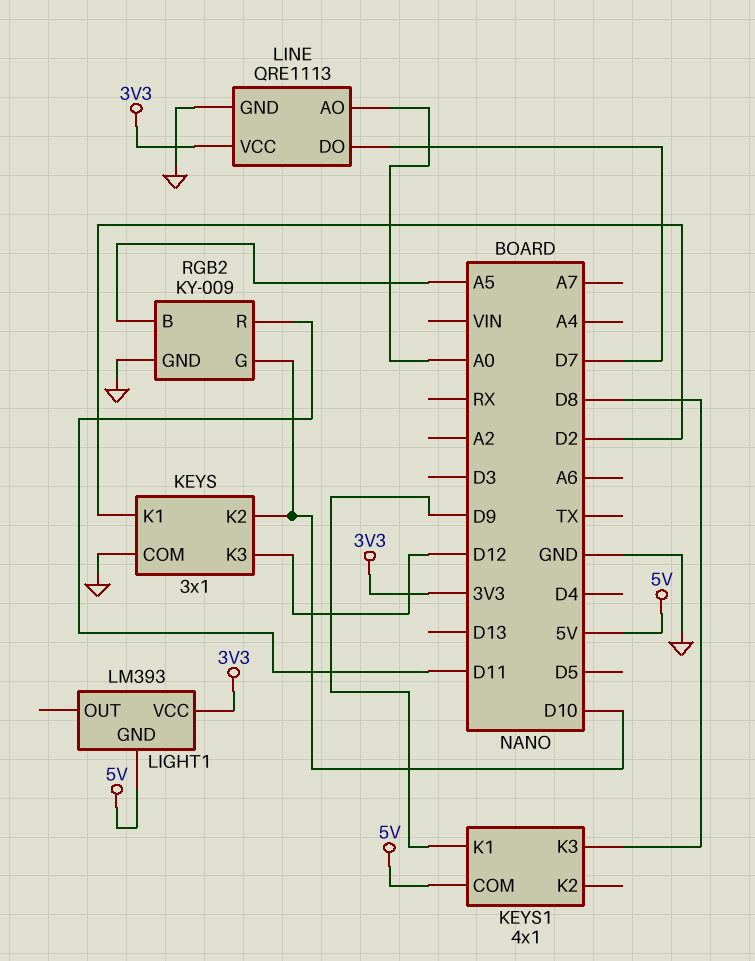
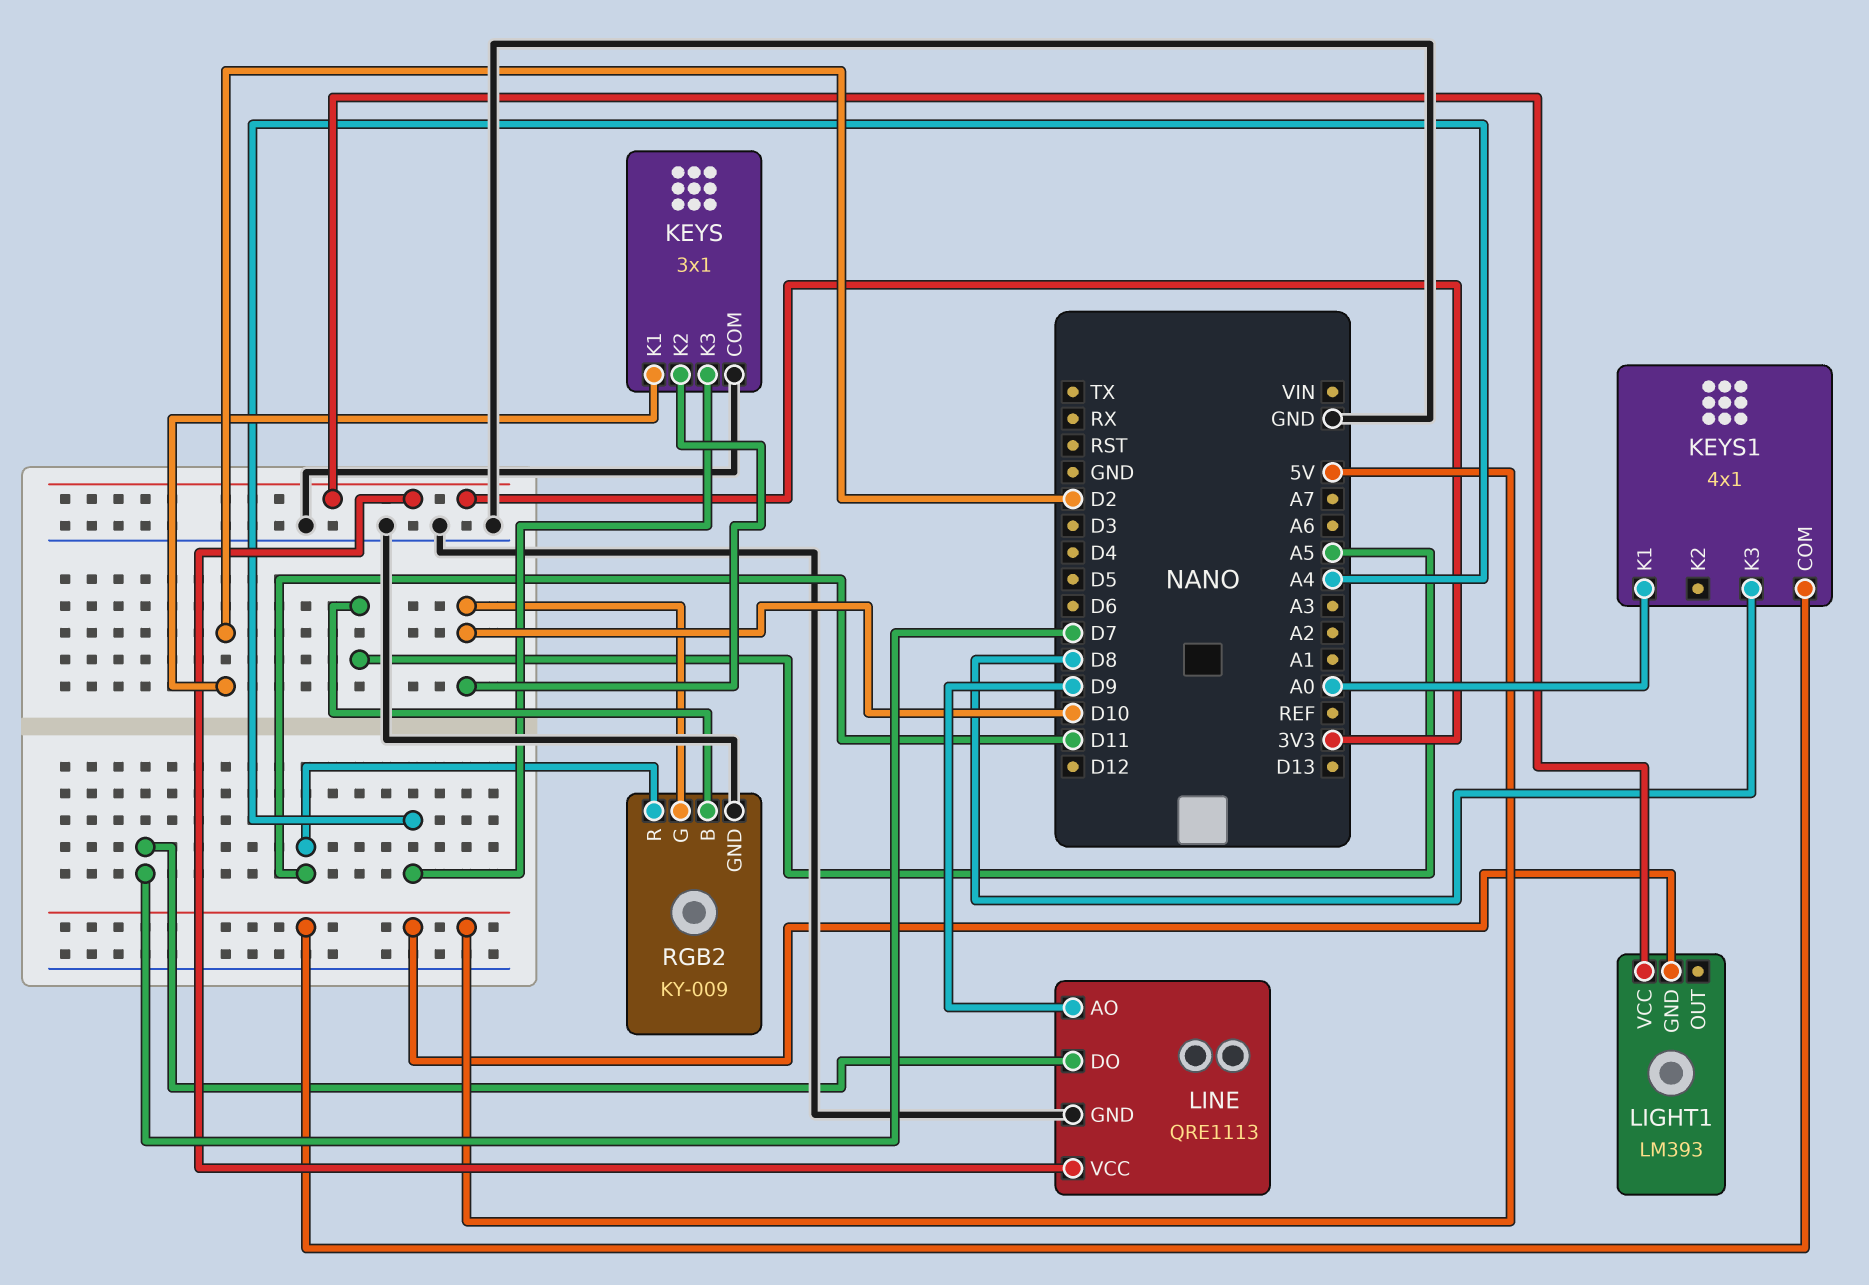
KEYS pin K3: D12 -> A4
KEYS1 pin K1: D9 -> A0
LINE pin AO: A0 -> D9

